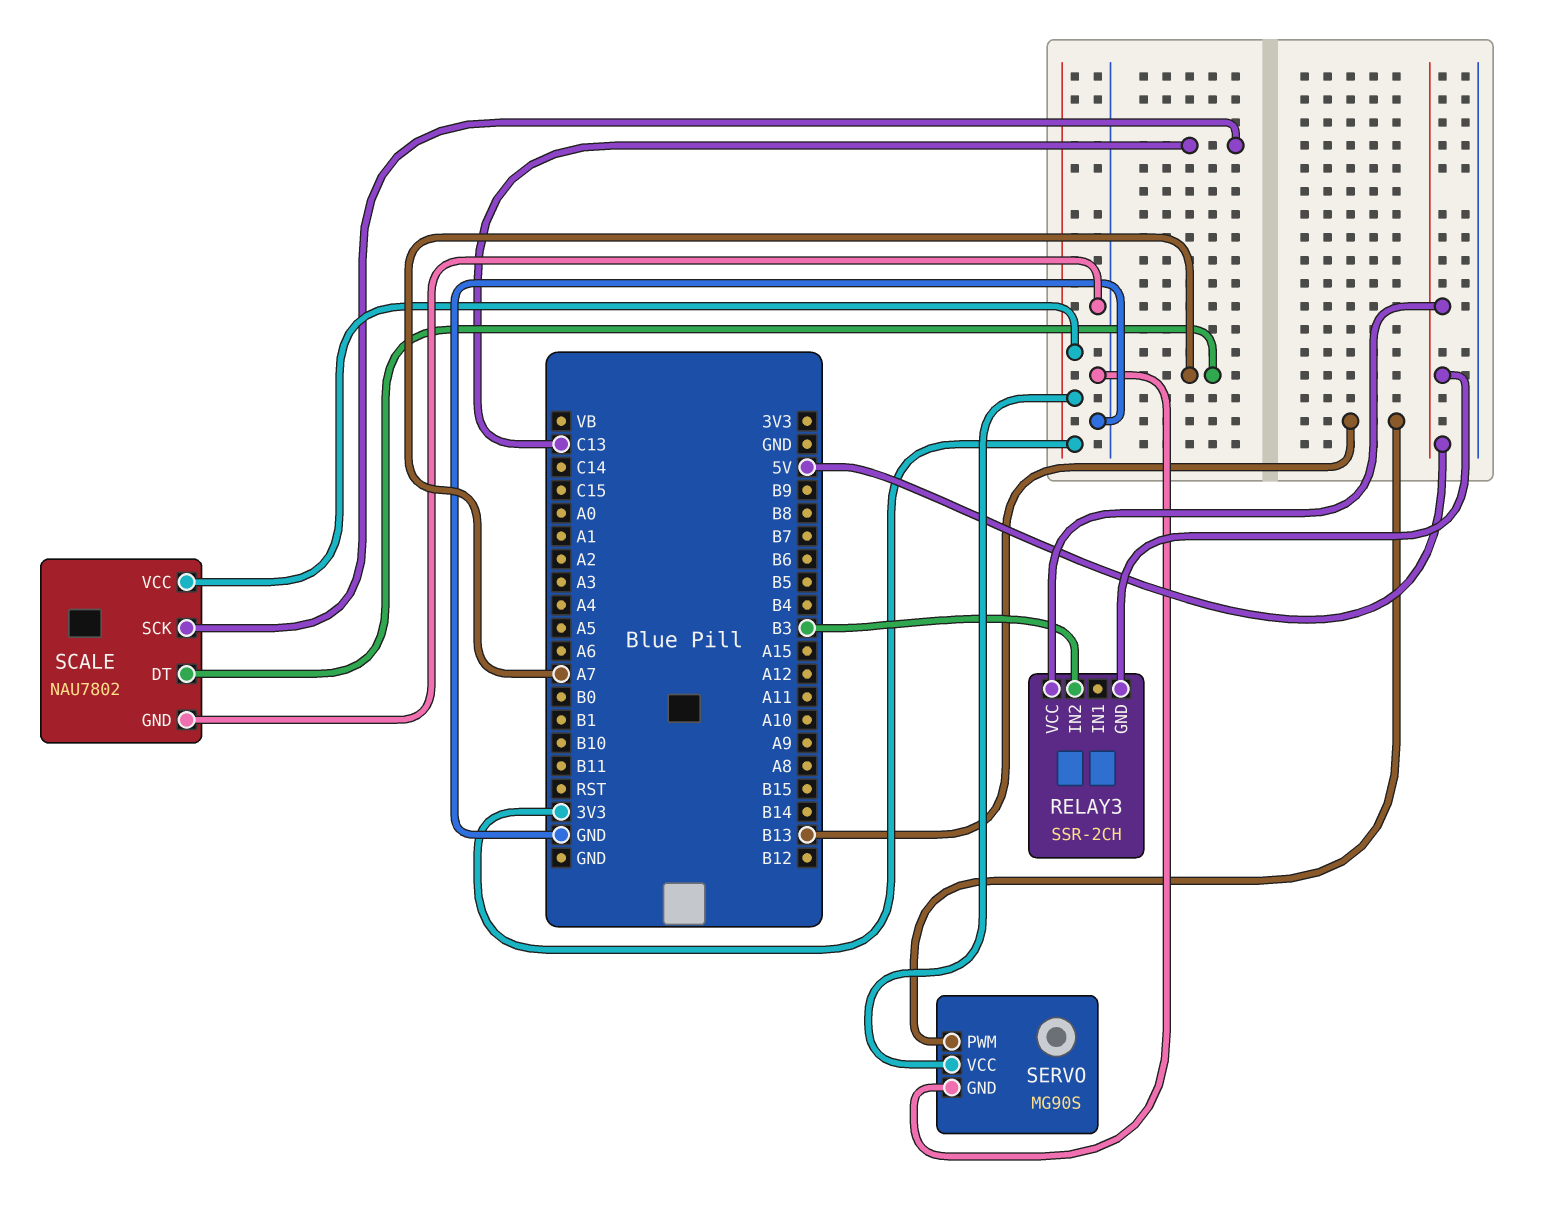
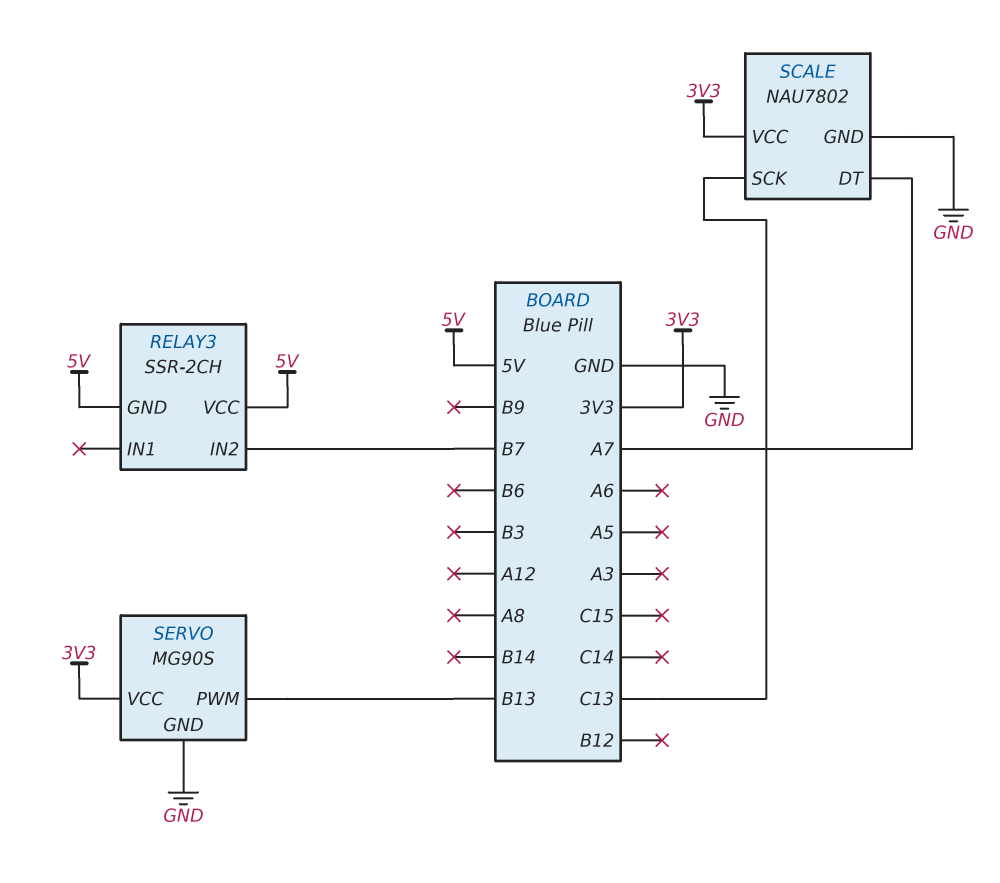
RELAY3 pin IN2: B3 -> B7

